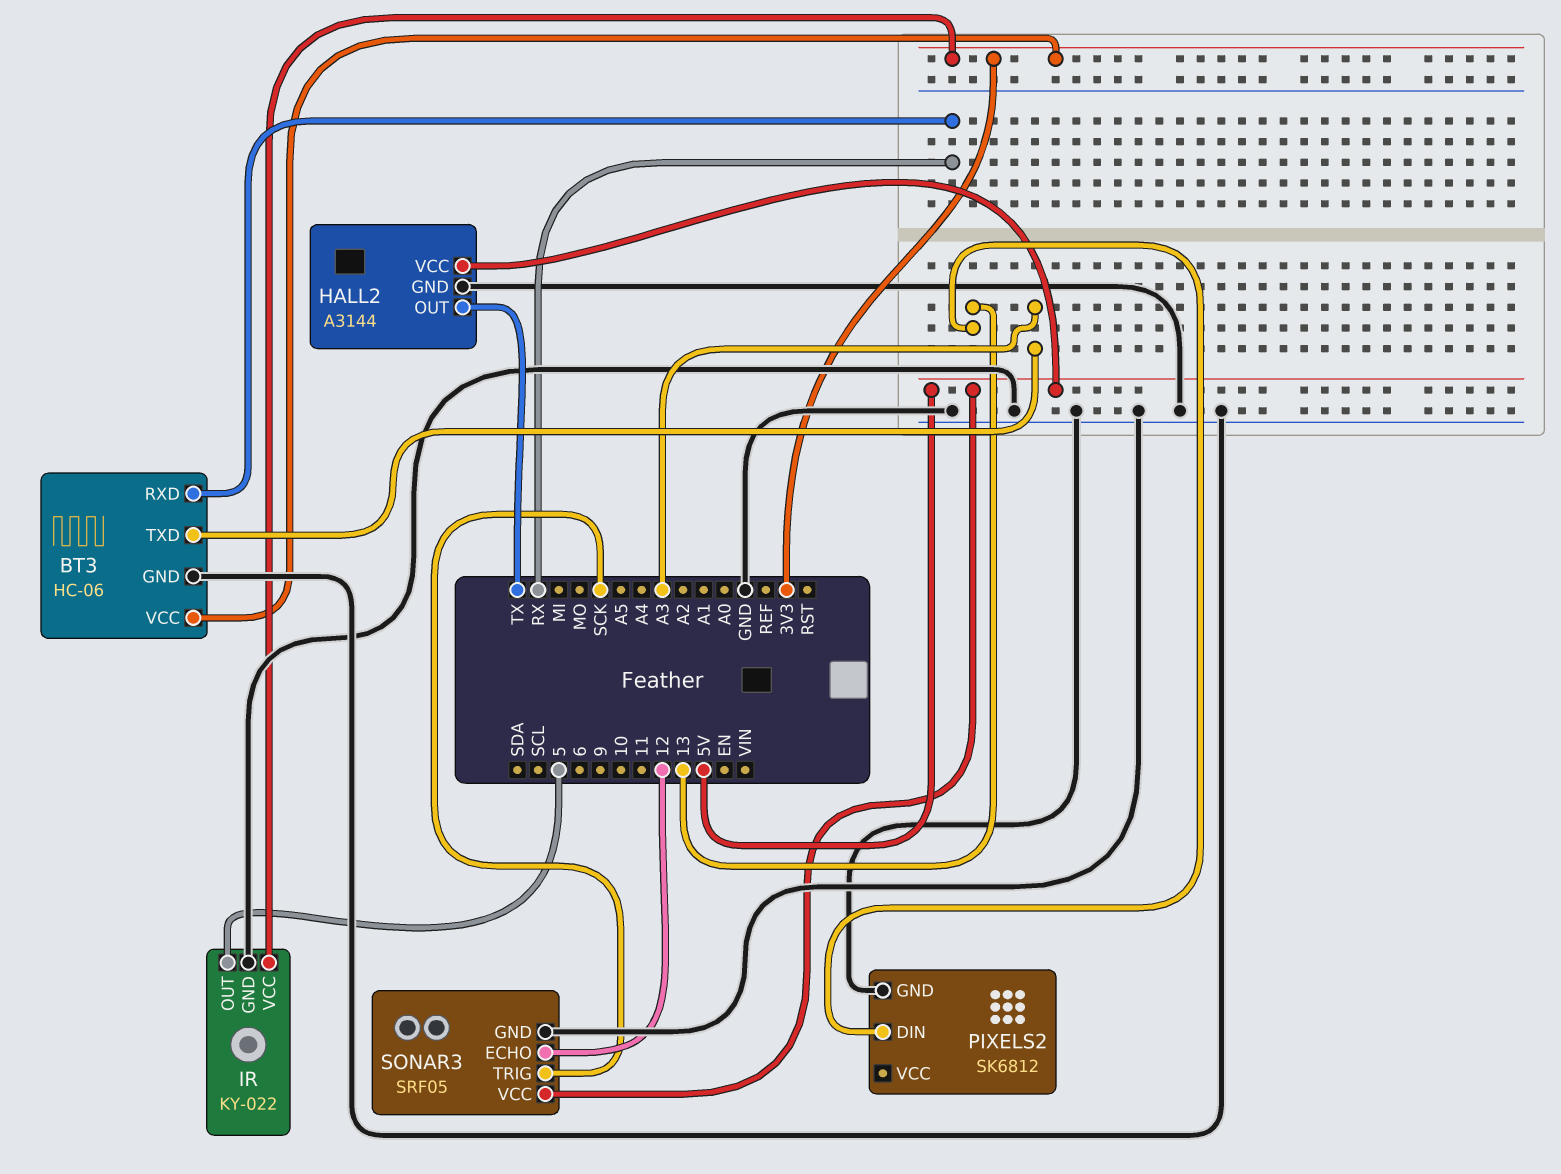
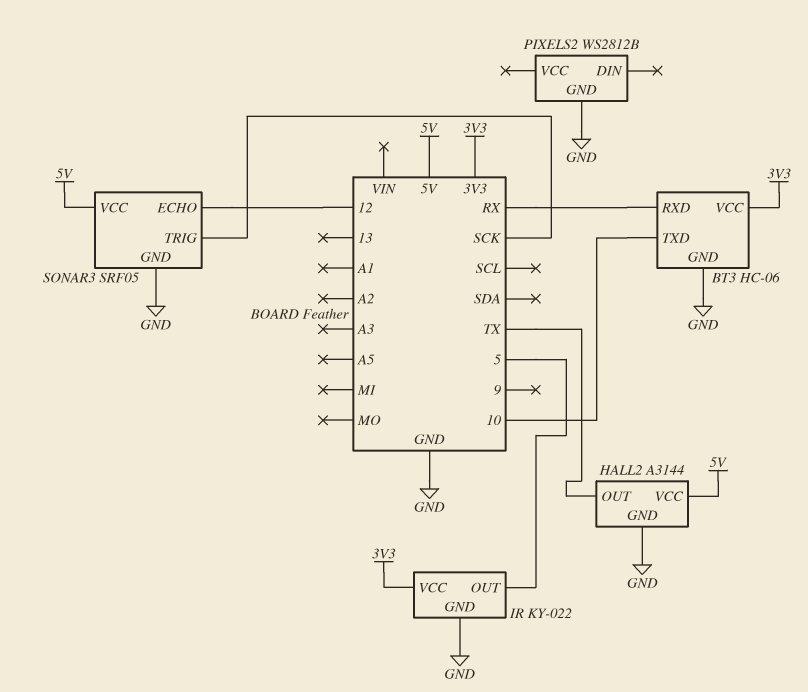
BT3 pin TXD: A3 -> 10
PIXELS2: SK6812 -> WS2812B
PIXELS2 pin DIN: 13 -> none

